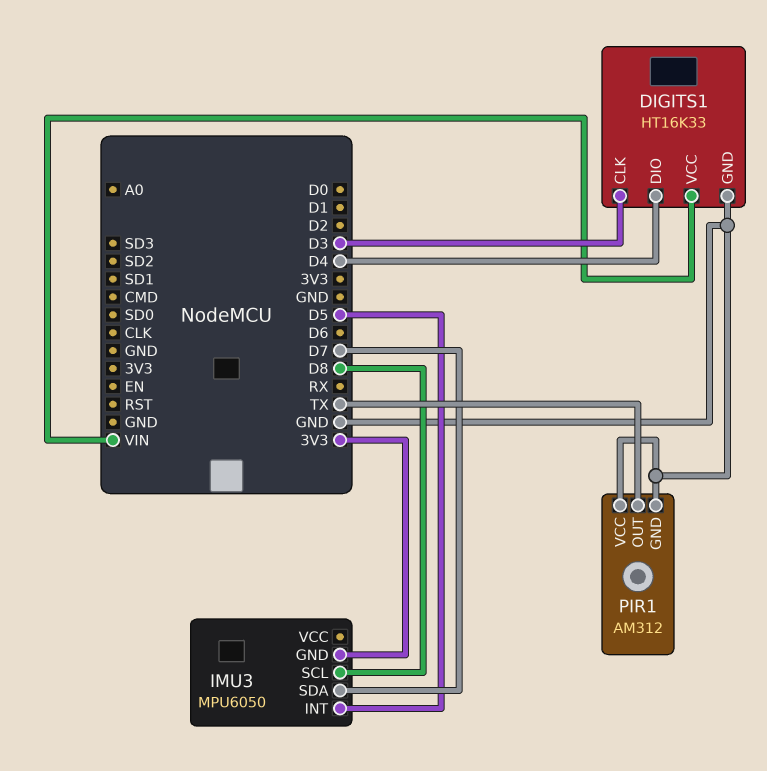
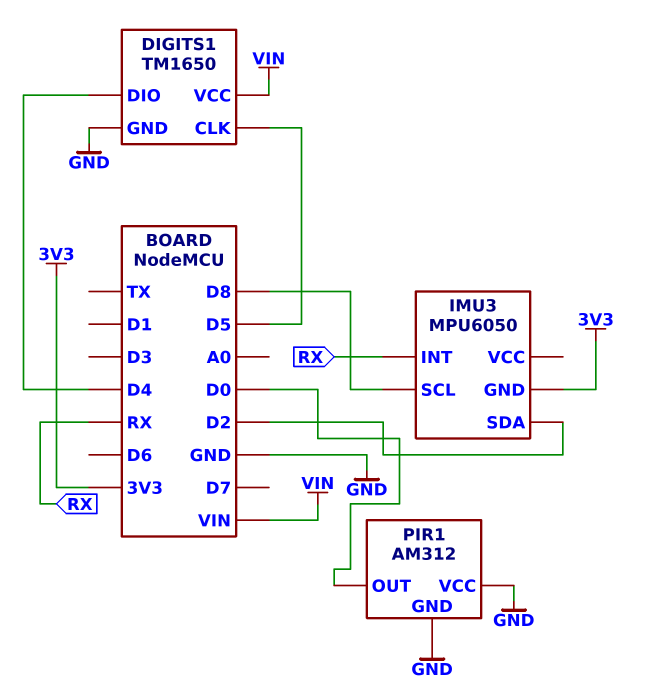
DIGITS1: HT16K33 -> TM1650
DIGITS1 pin CLK: D3 -> D5
IMU3 pin INT: D5 -> RX
IMU3 pin SDA: D7 -> D2
PIR1 pin OUT: TX -> D0

